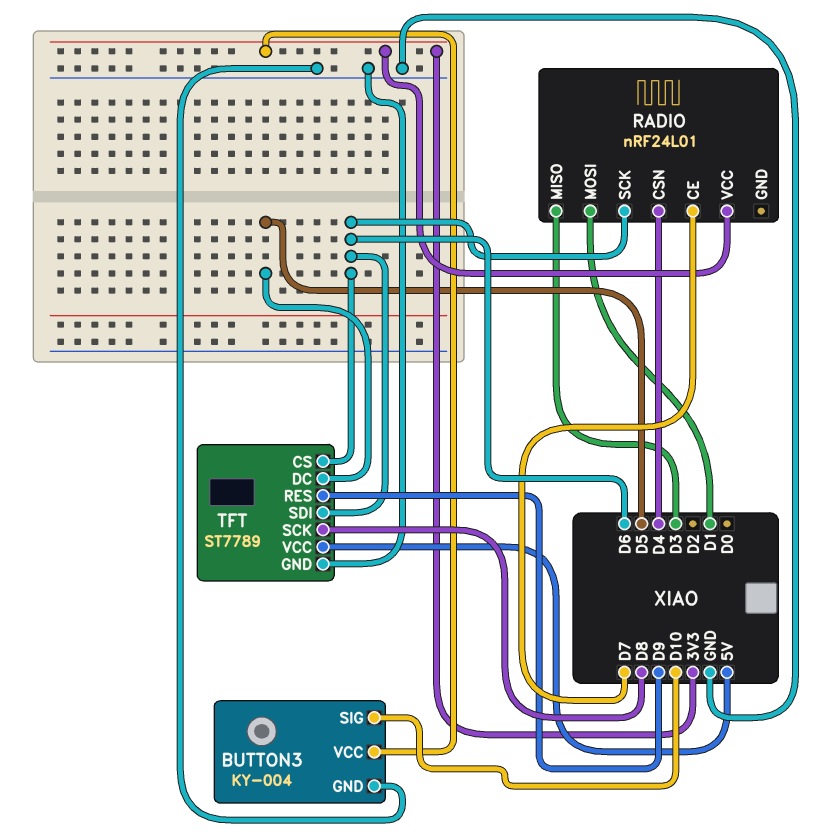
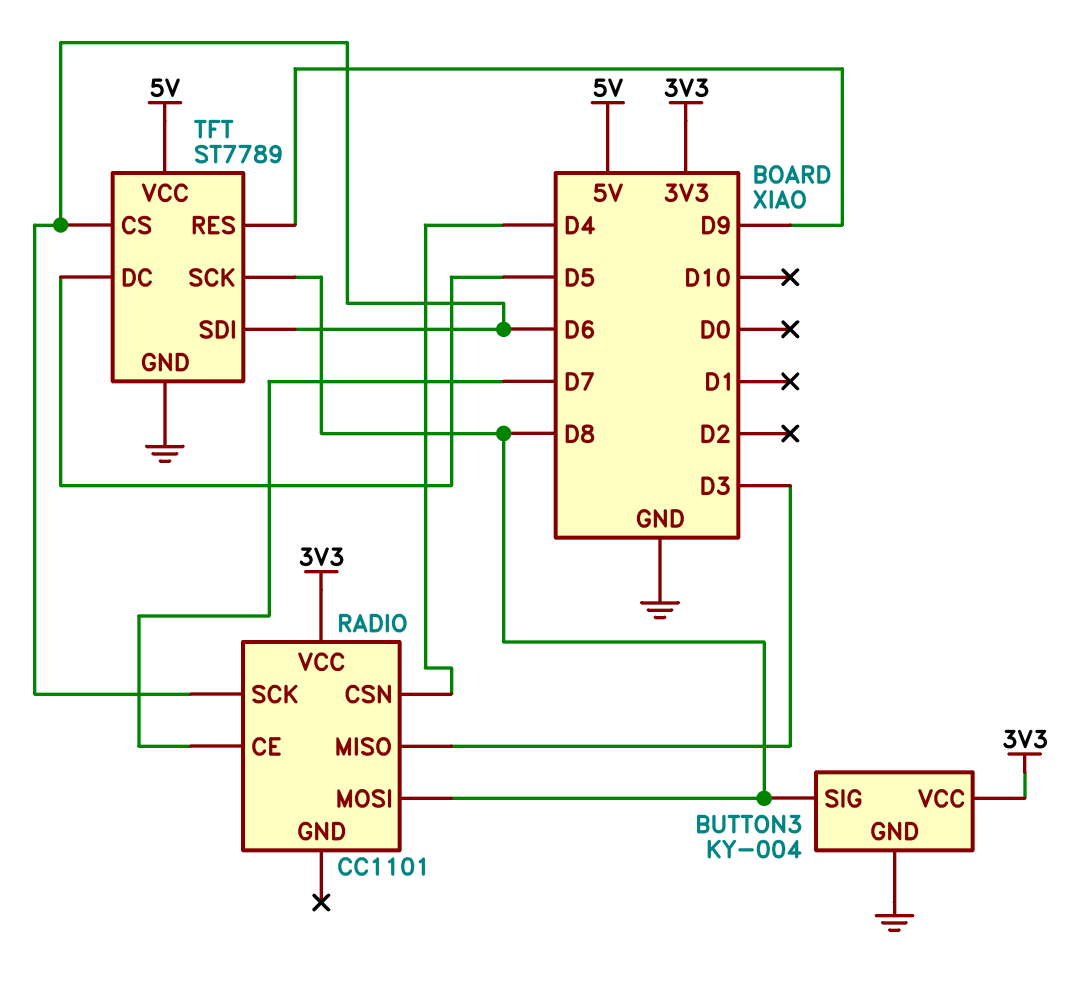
BUTTON3 pin SIG: D10 -> D8
RADIO: nRF24L01 -> CC1101
RADIO pin MOSI: D1 -> D8

